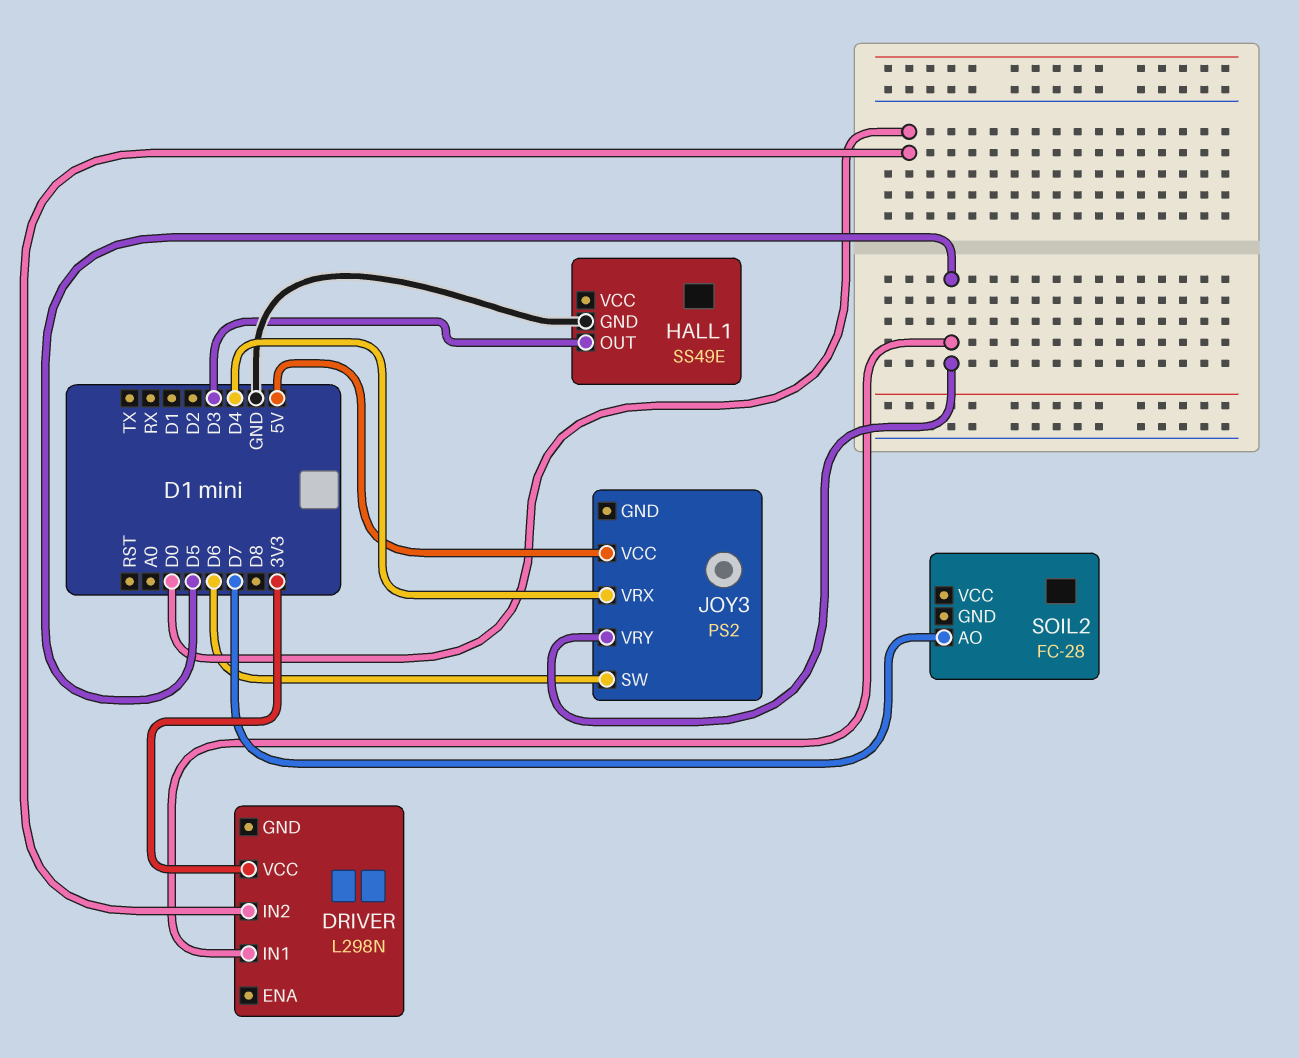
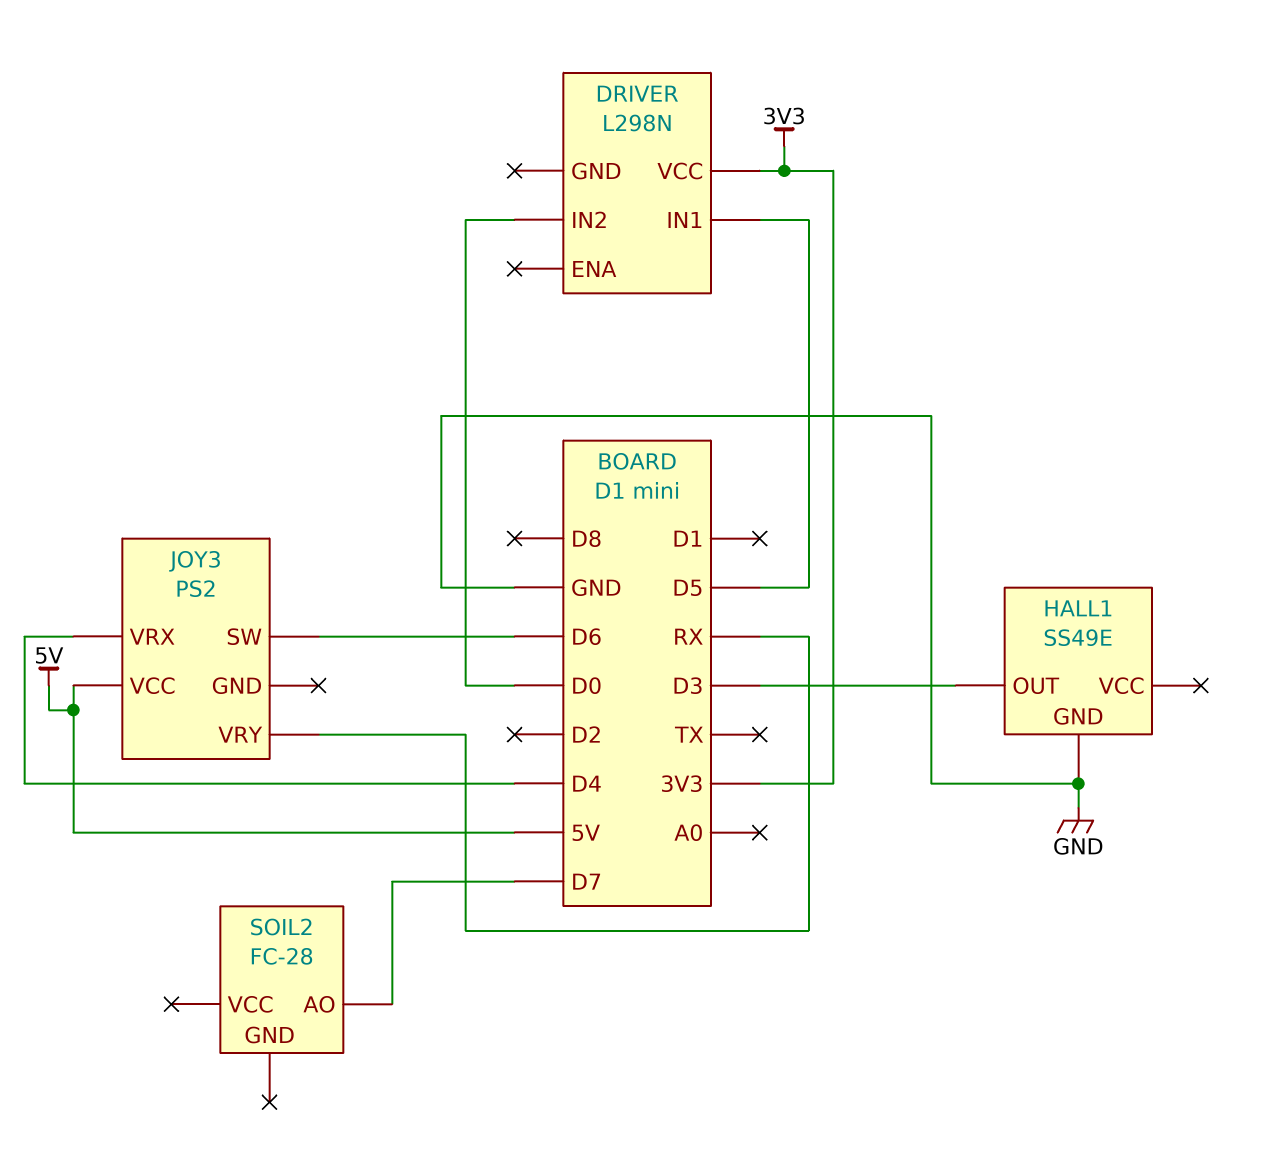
JOY3 pin VRY: D5 -> RX

